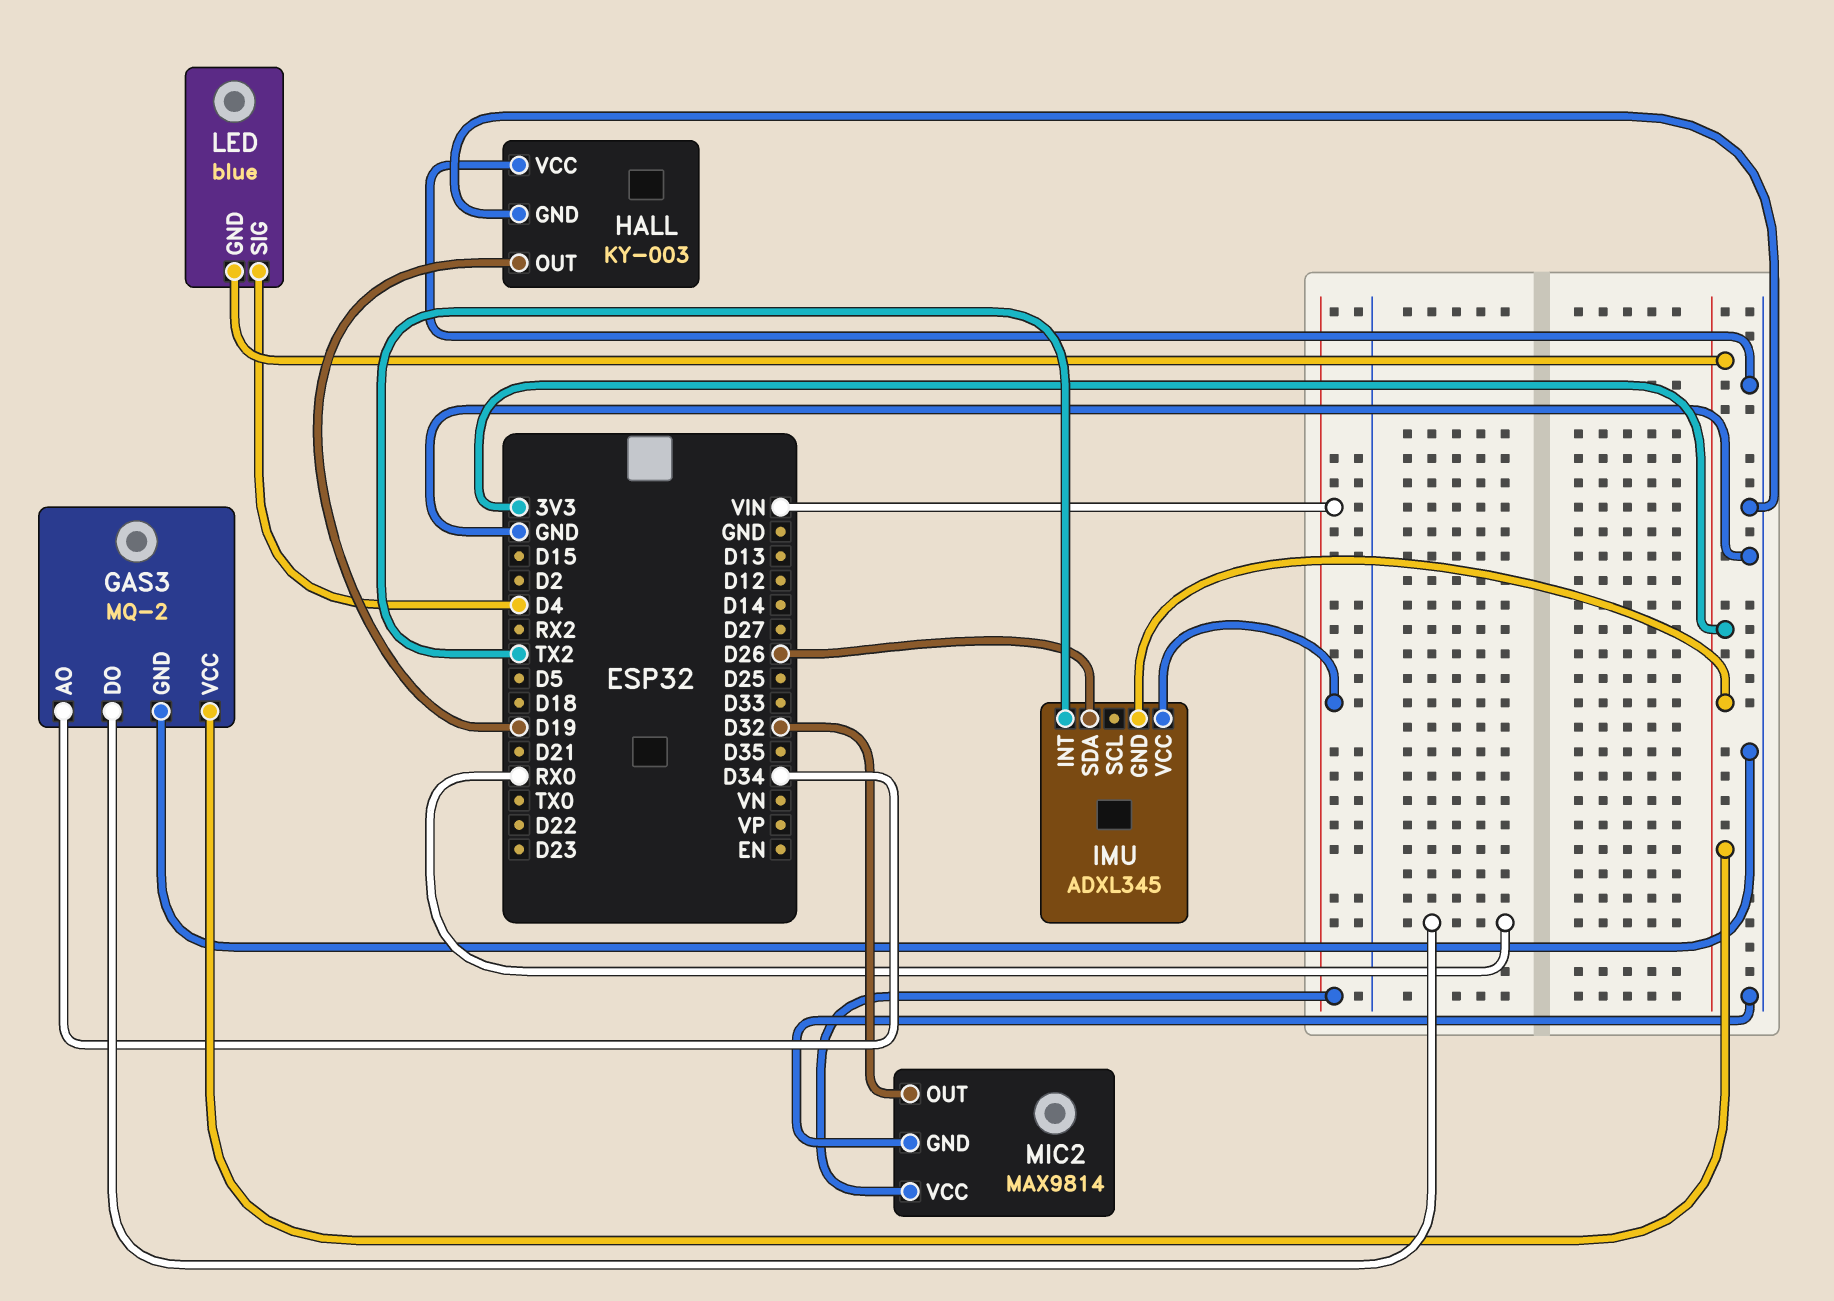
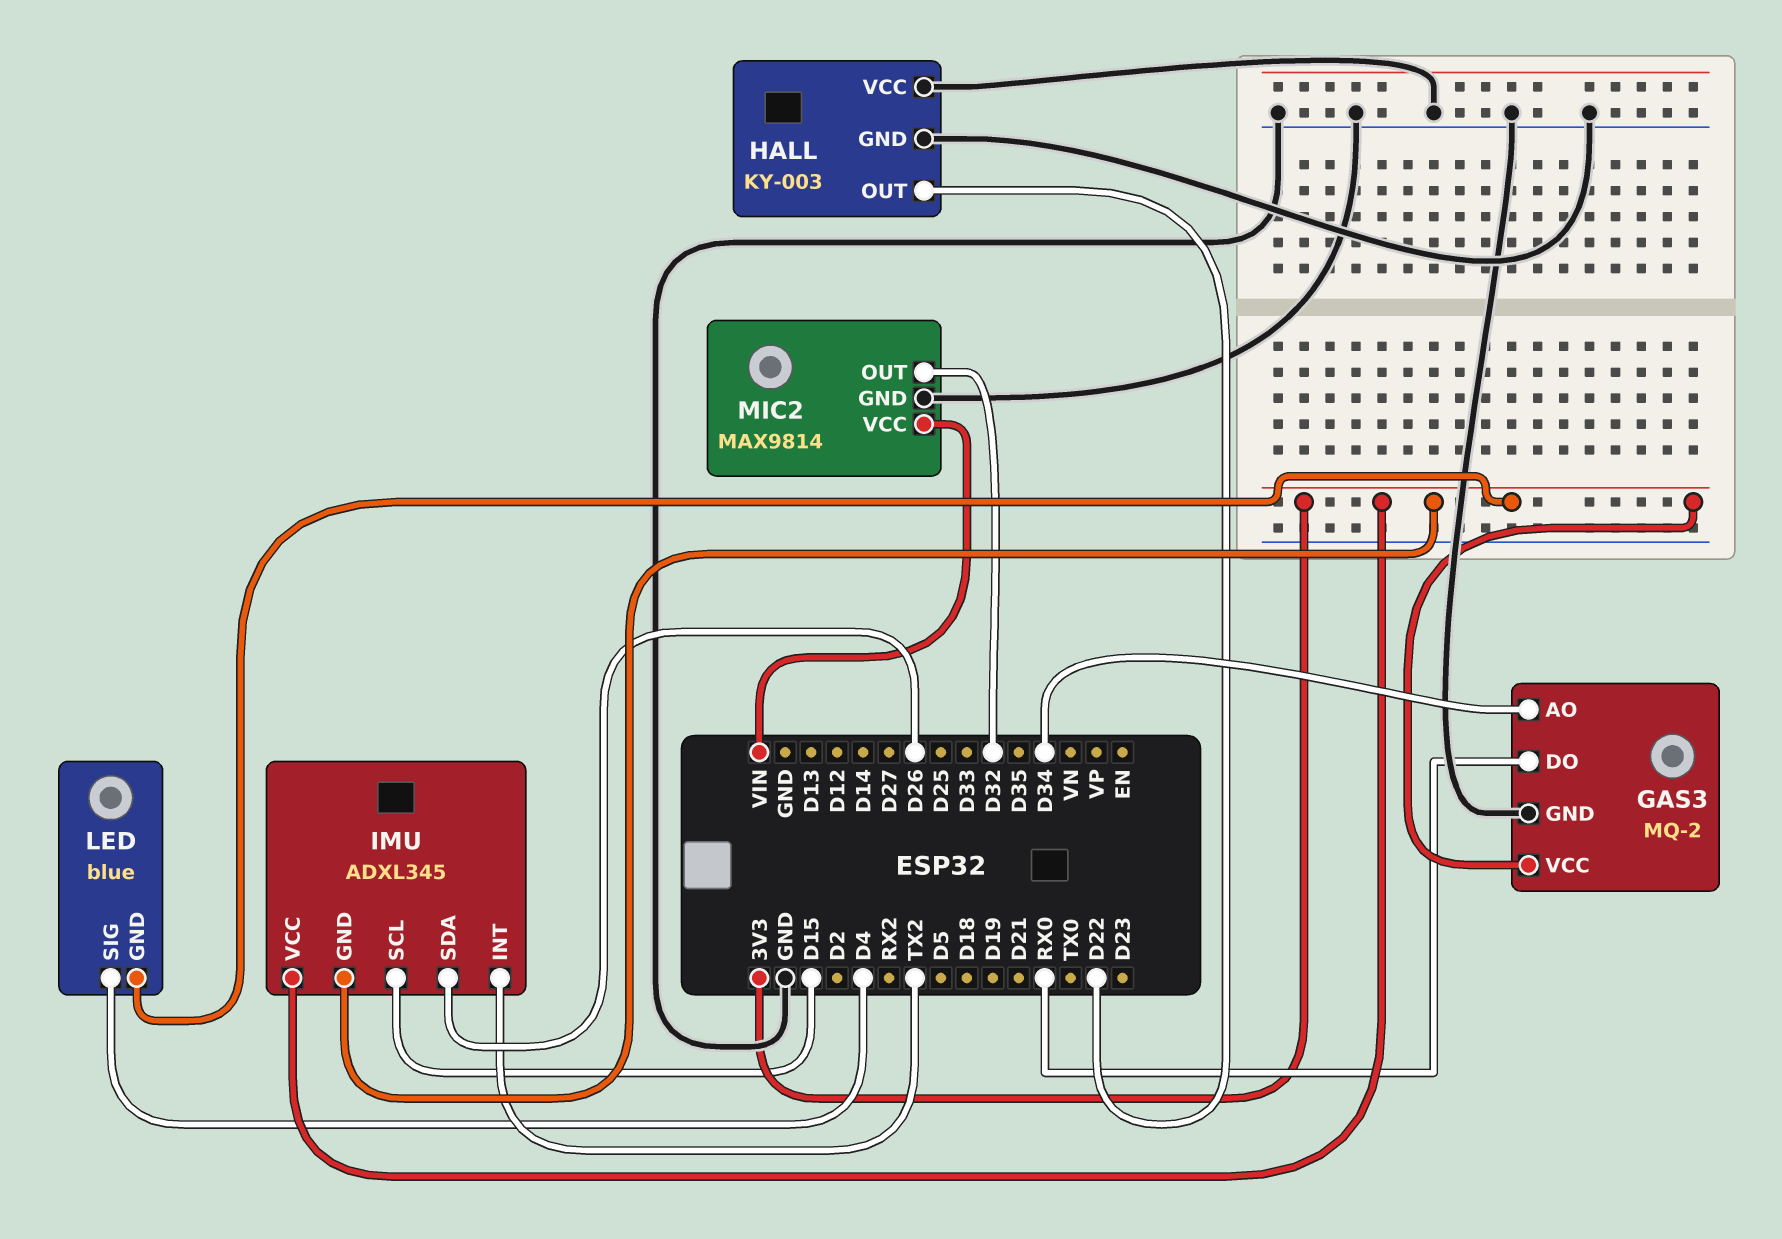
HALL pin OUT: D19 -> D22
IMU pin SCL: none -> D15
IMU pin VCC: VIN -> 3V3

